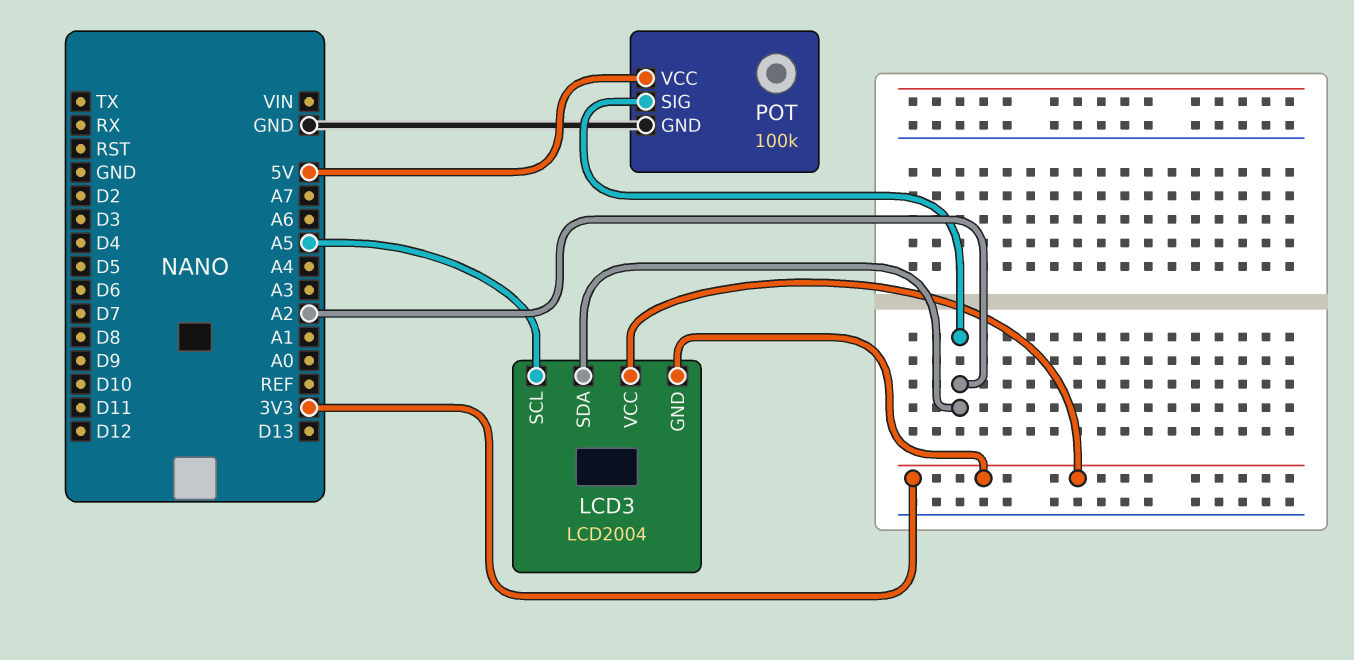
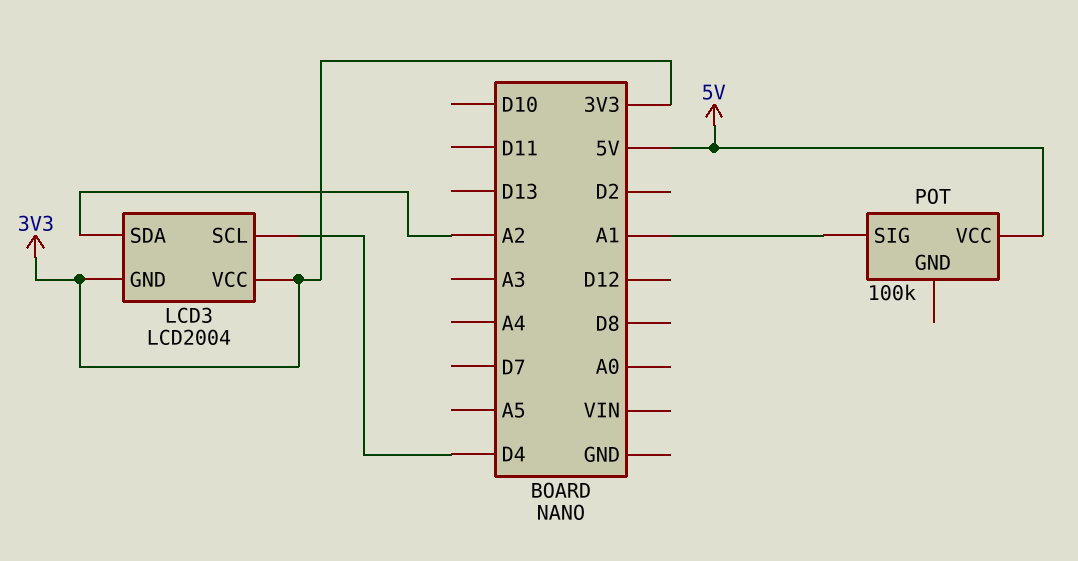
LCD3 pin SCL: A5 -> D4
POT pin GND: GND -> none
POT pin SIG: A2 -> A1

